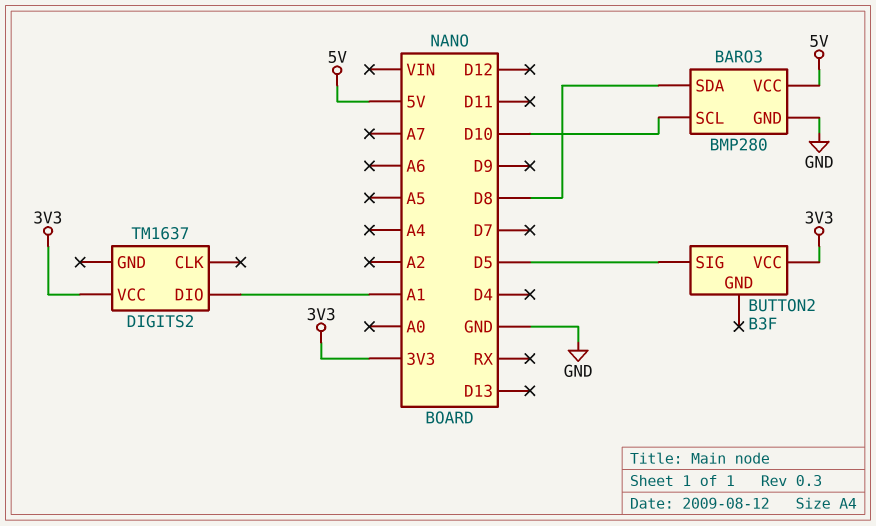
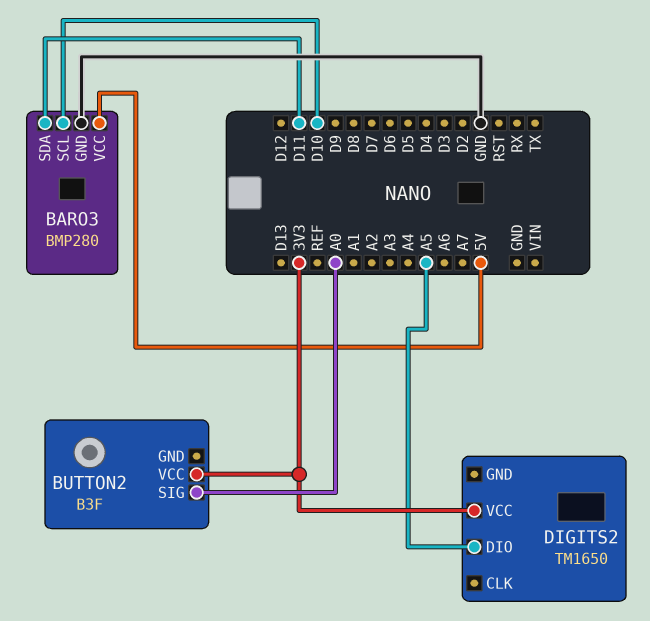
BARO3 pin SDA: D8 -> D11
BUTTON2 pin SIG: D5 -> A0
DIGITS2: TM1637 -> TM1650
DIGITS2 pin DIO: A1 -> A5

